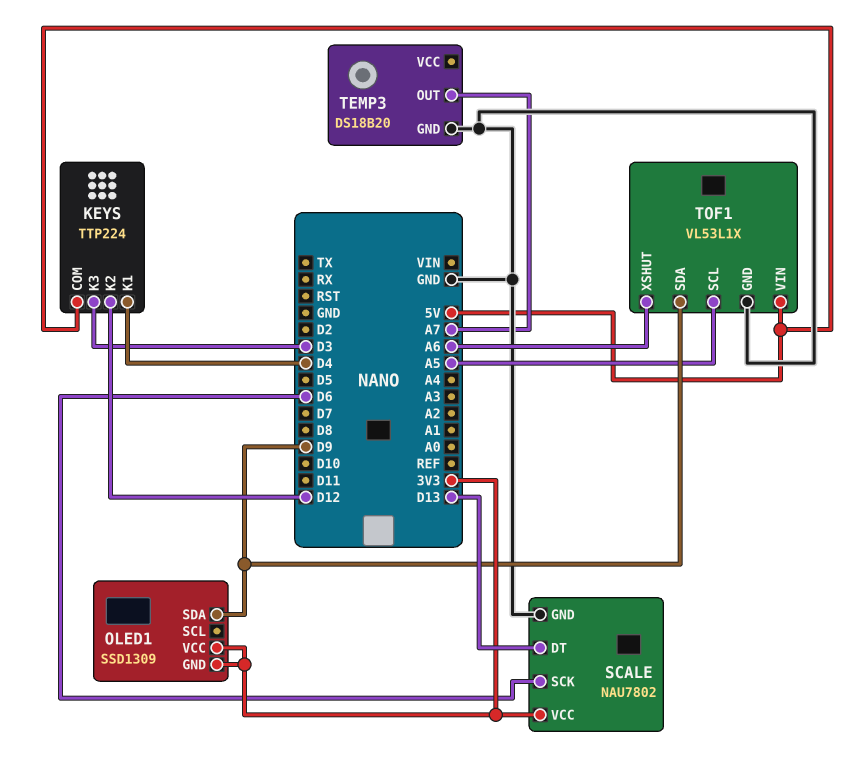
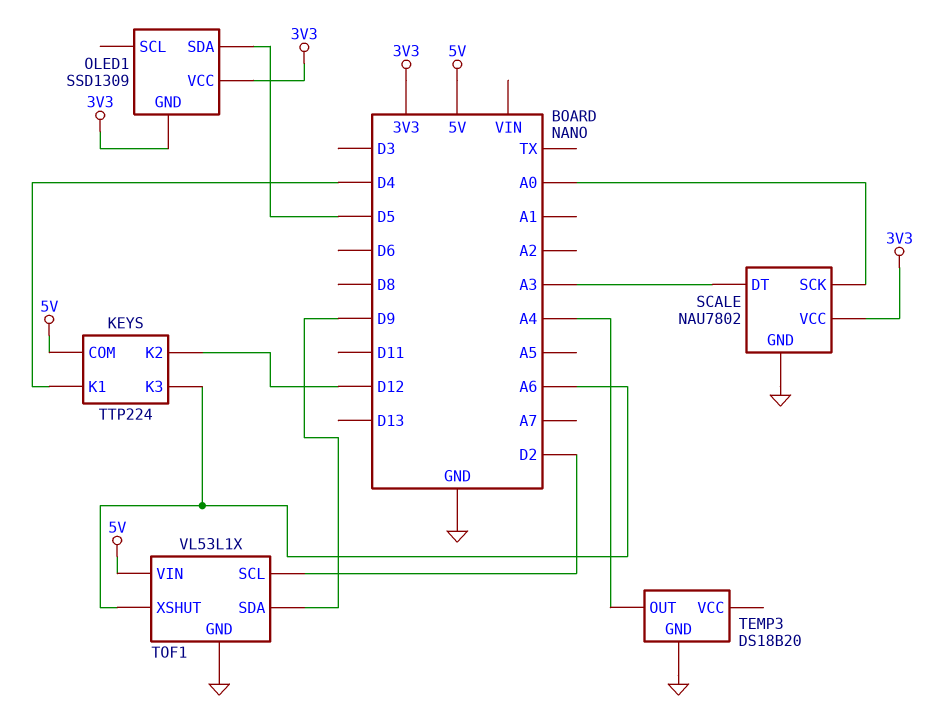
KEYS pin K3: D3 -> A6
OLED1 pin SDA: D9 -> D5
SCALE pin DT: D13 -> A3
SCALE pin SCK: D6 -> A0
TEMP3 pin OUT: A7 -> A4
TOF1 pin SCL: A5 -> D2

